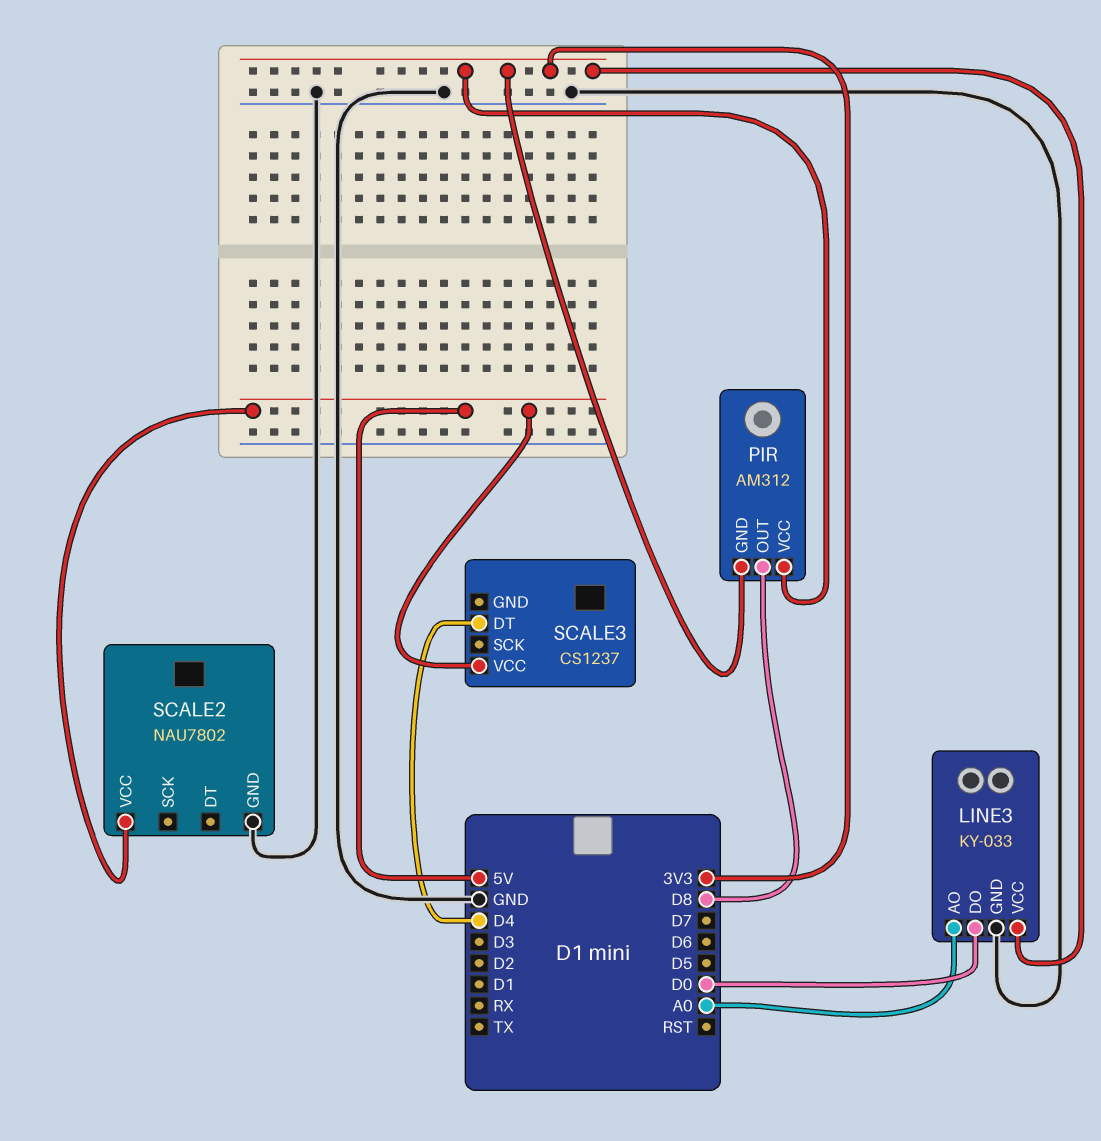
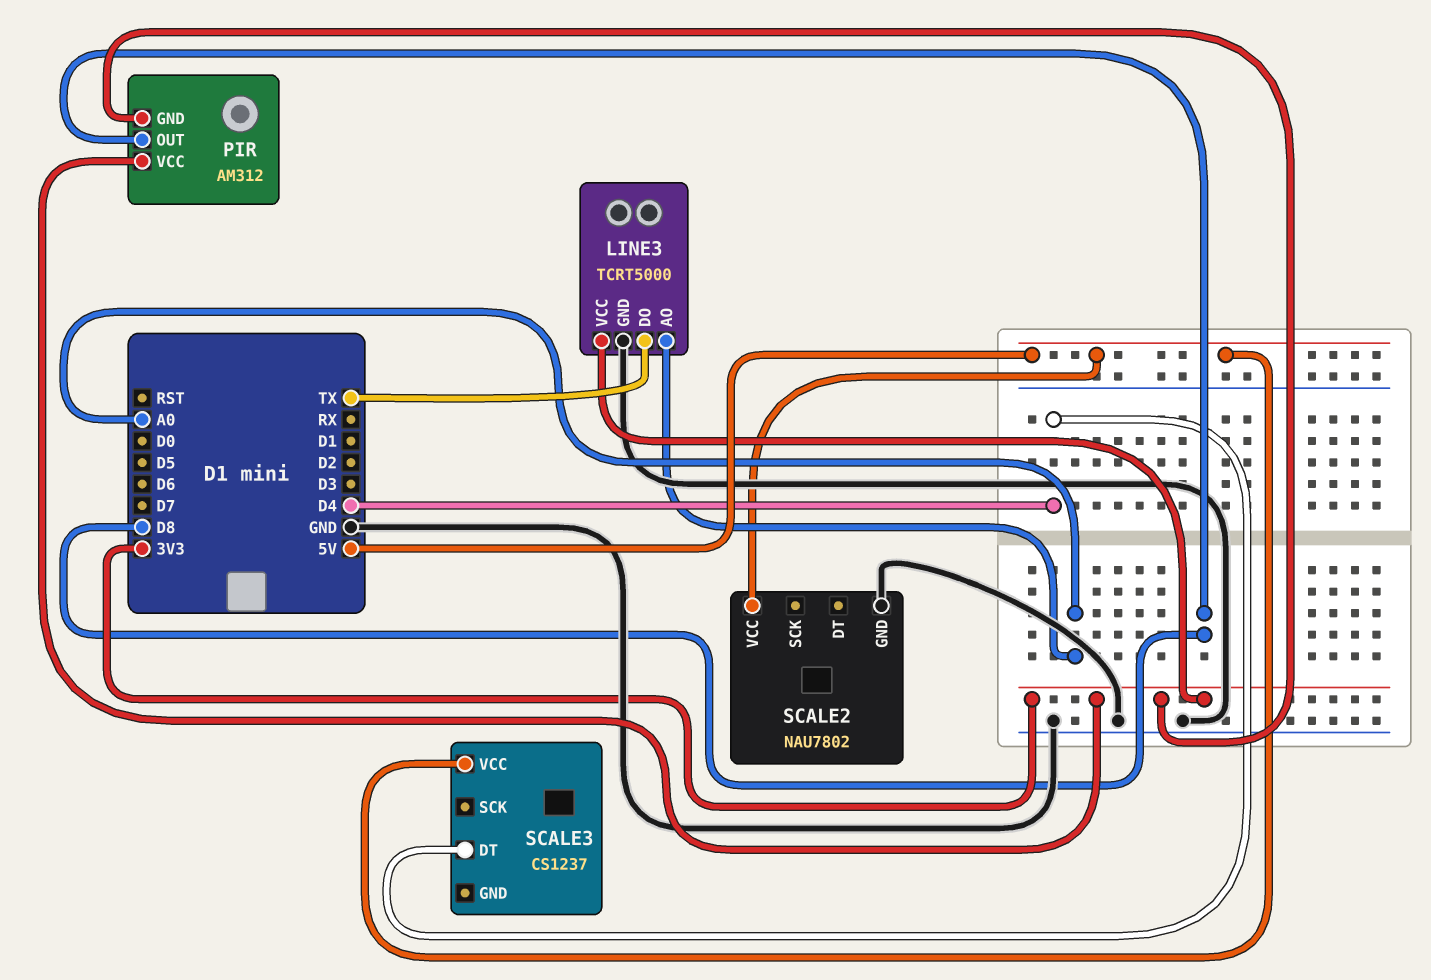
LINE3: KY-033 -> TCRT5000
LINE3 pin DO: D0 -> TX

